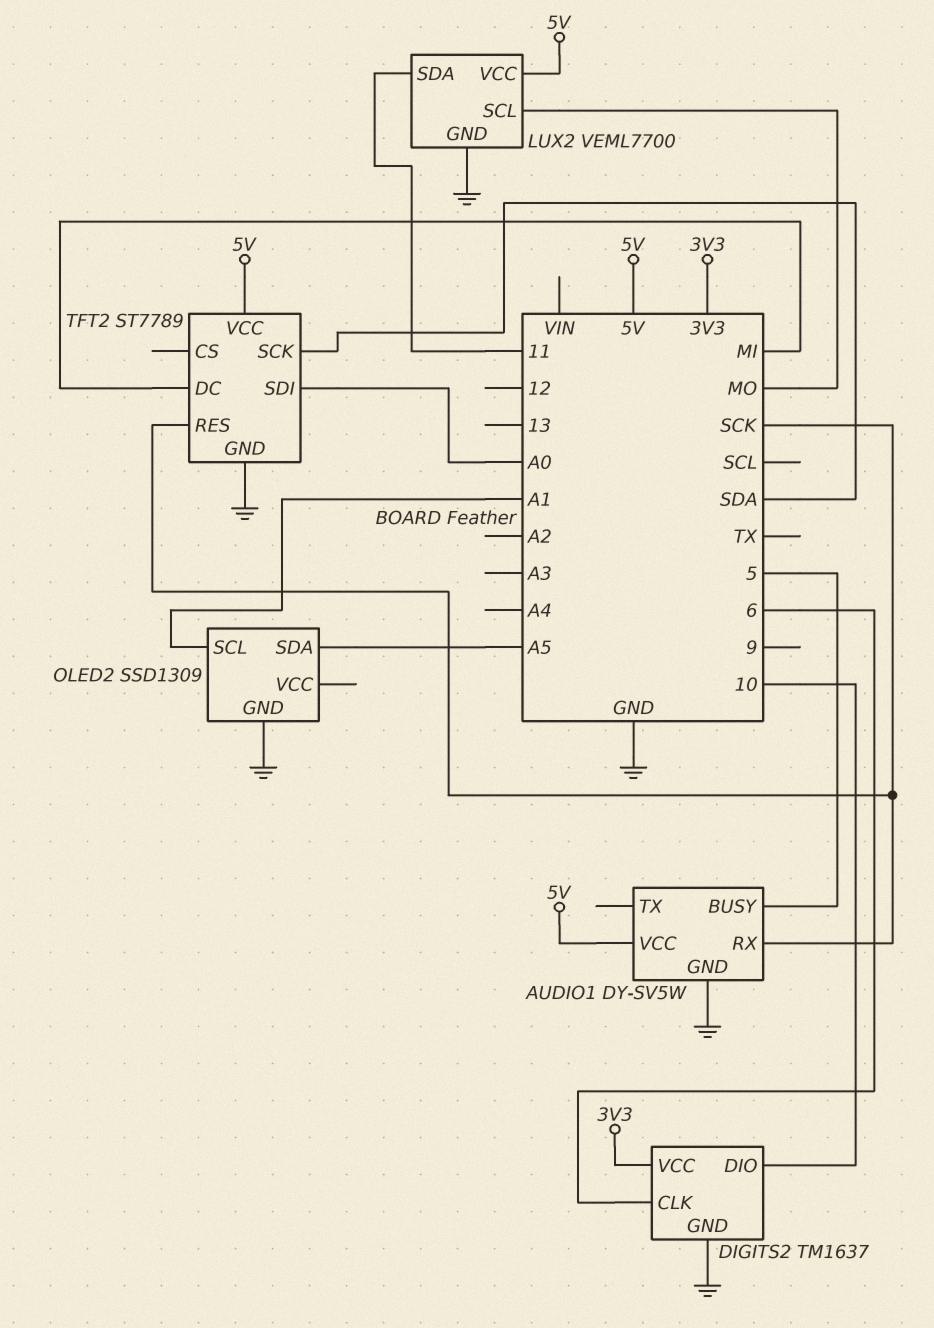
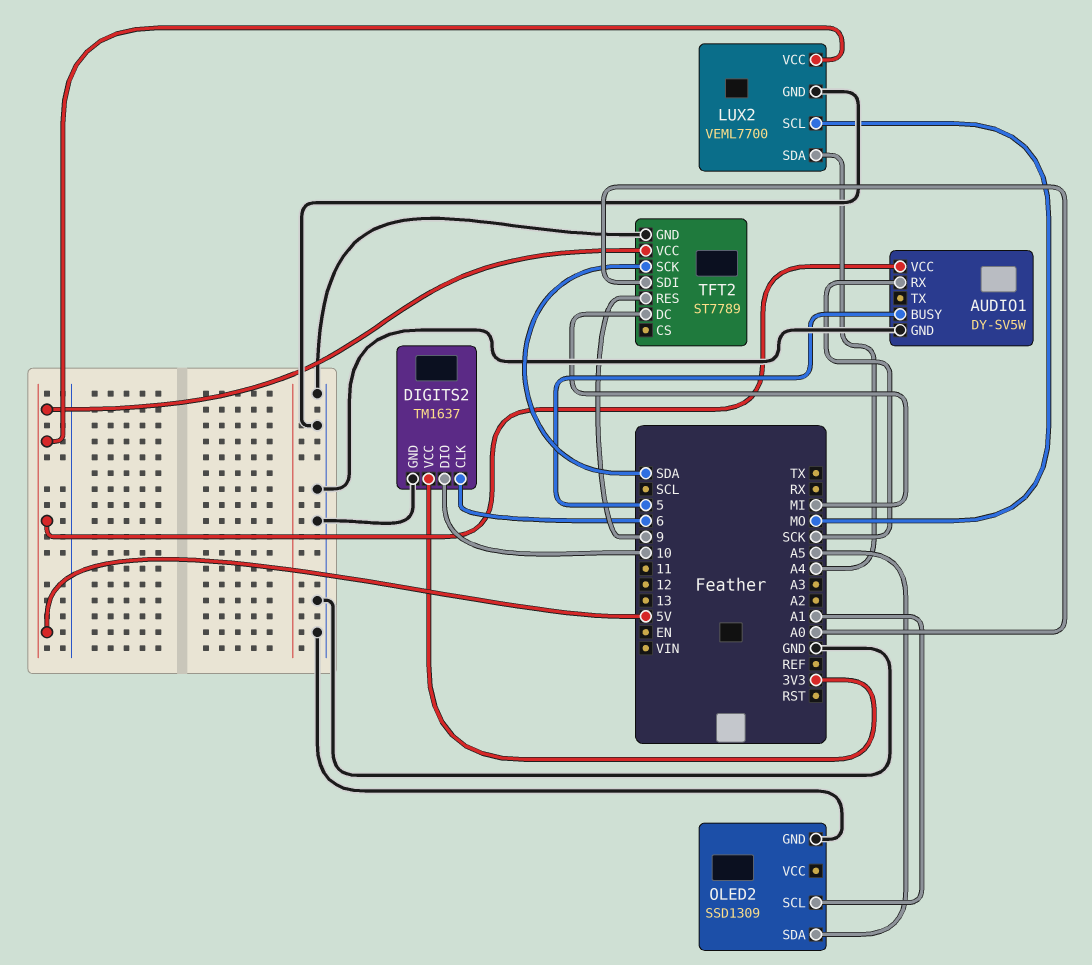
LUX2 pin SDA: 11 -> A4
TFT2 pin RES: SCK -> 9

